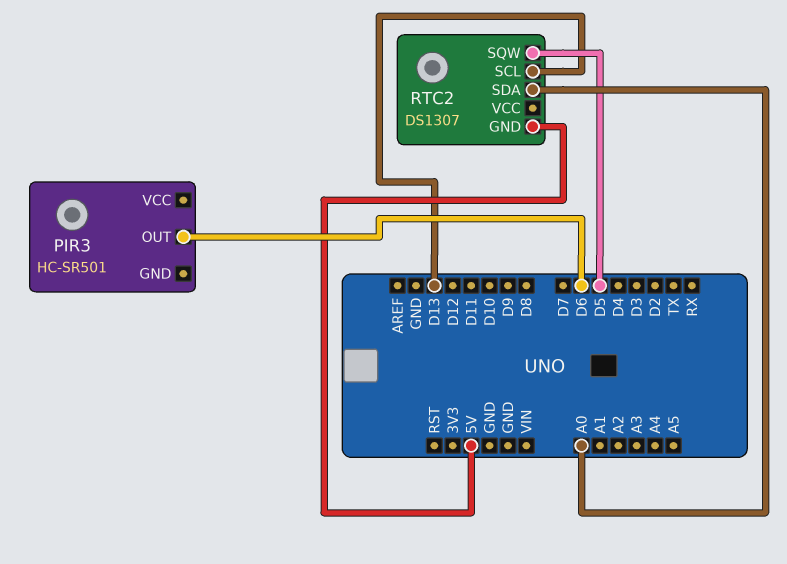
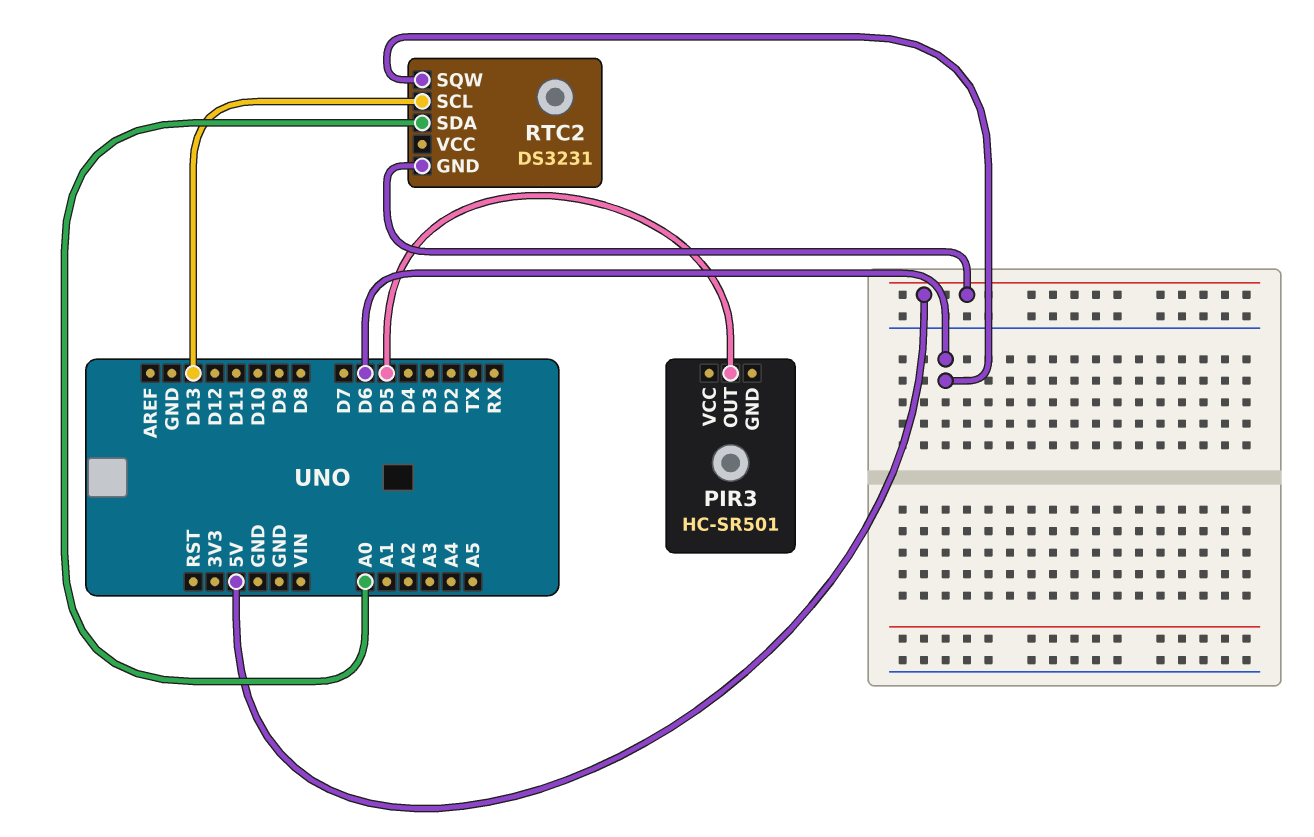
PIR3 pin OUT: D6 -> D5
RTC2: DS1307 -> DS3231
RTC2 pin SQW: D5 -> D6

